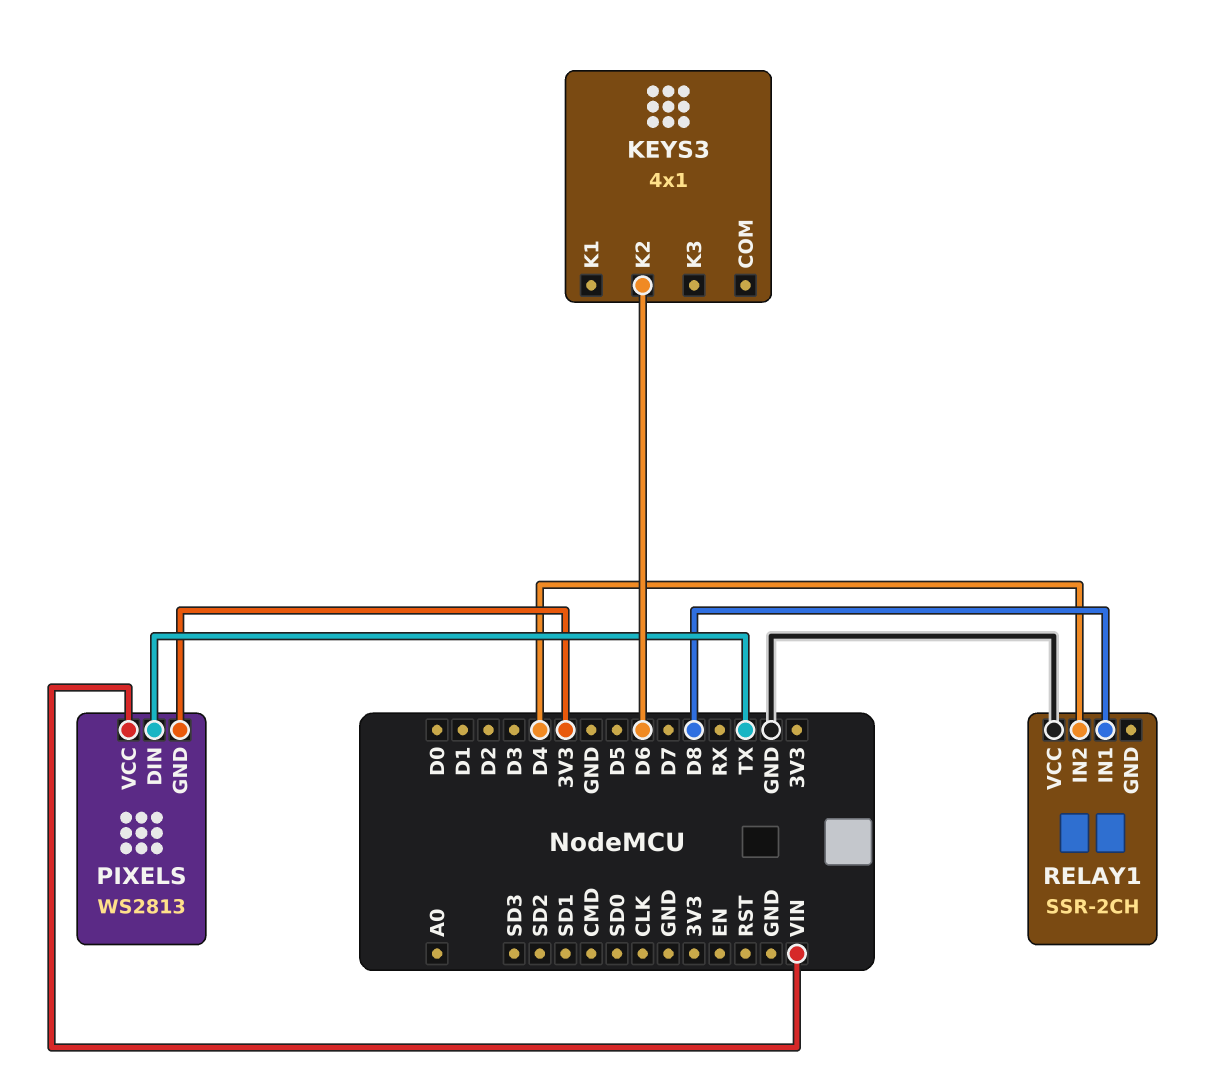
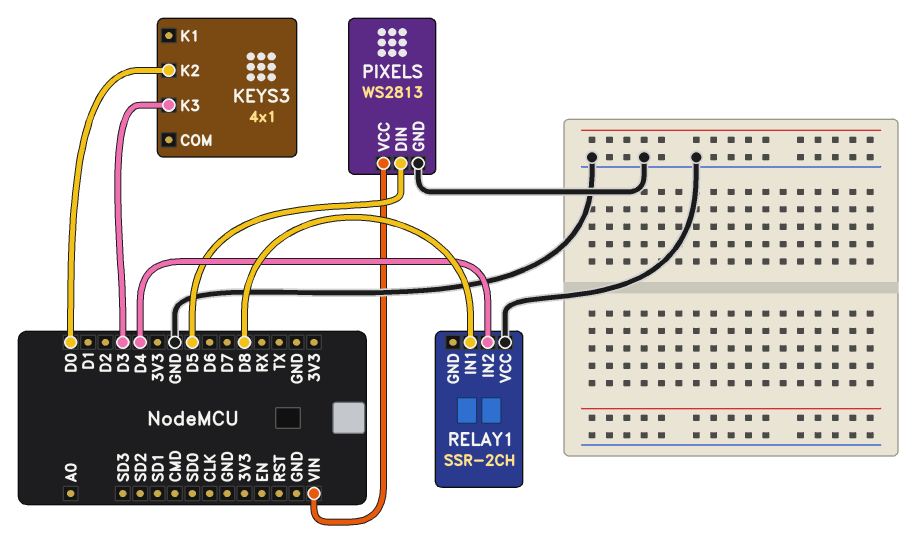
KEYS3 pin K2: D6 -> D0
KEYS3 pin K3: none -> D3
PIXELS pin DIN: TX -> D5
PIXELS pin GND: 3V3 -> GND

